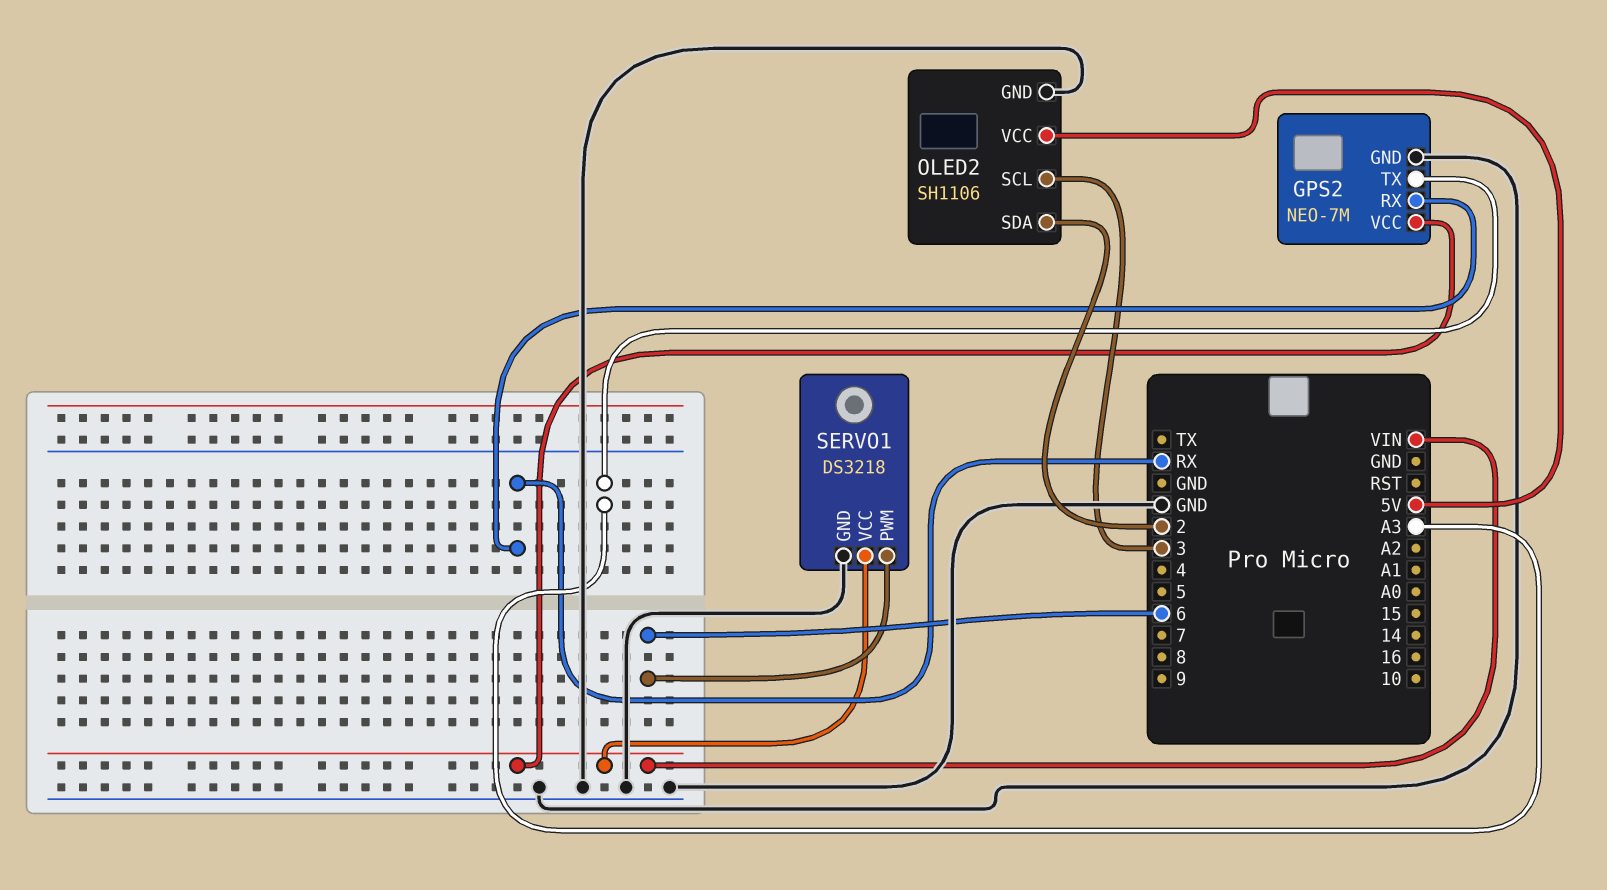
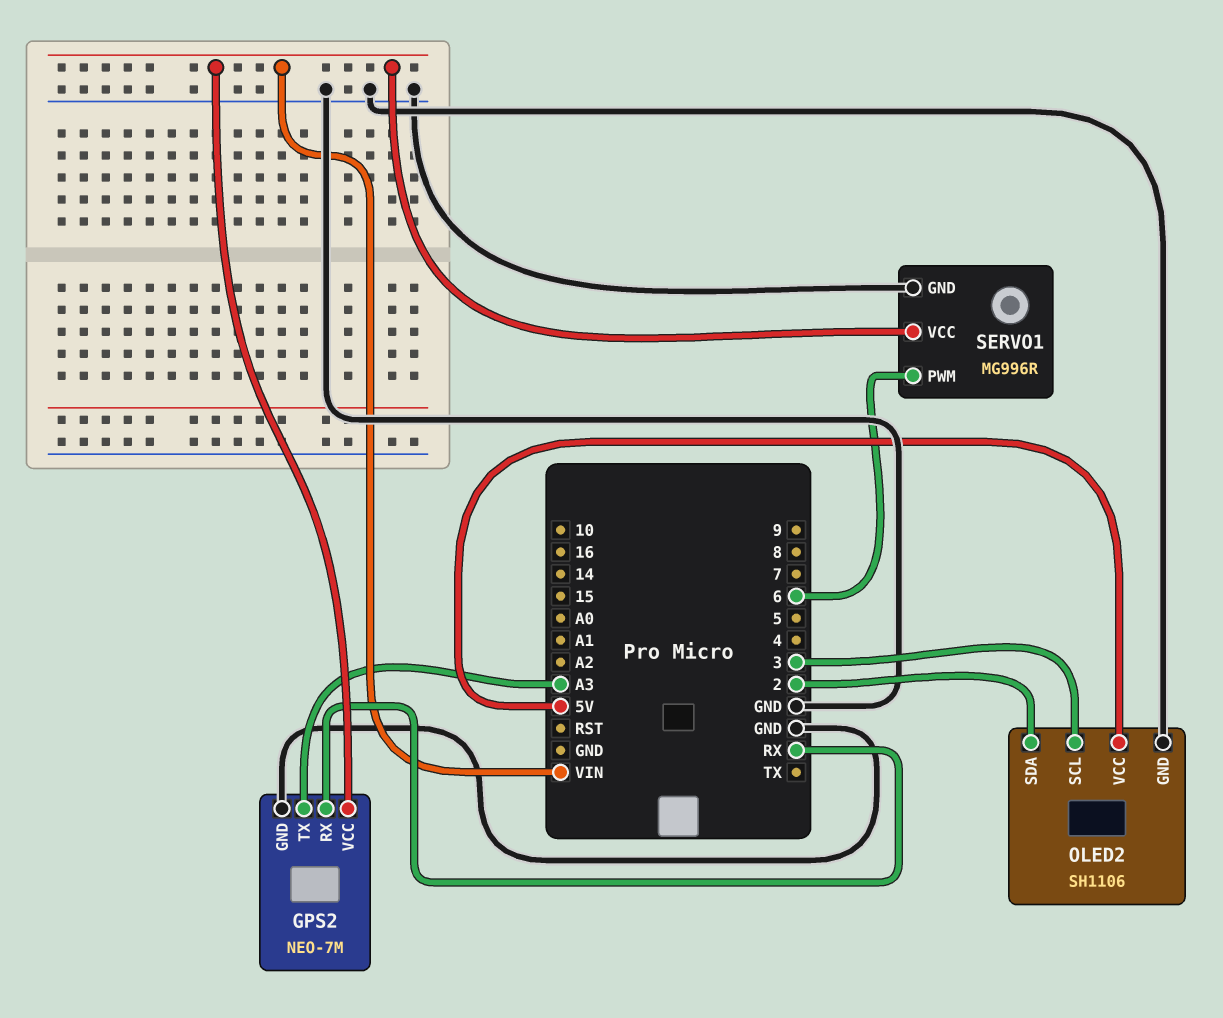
SERVO1: DS3218 -> MG996R

